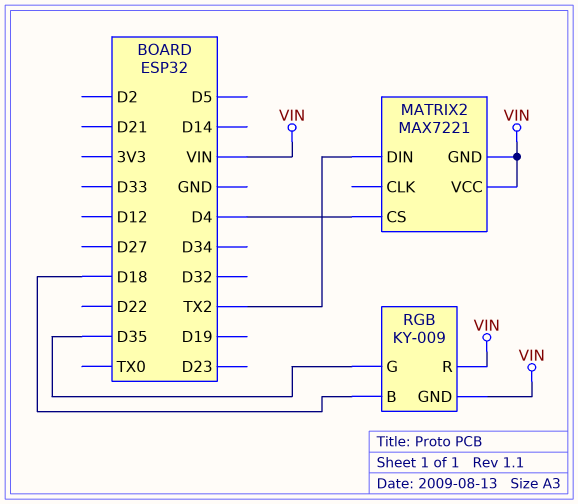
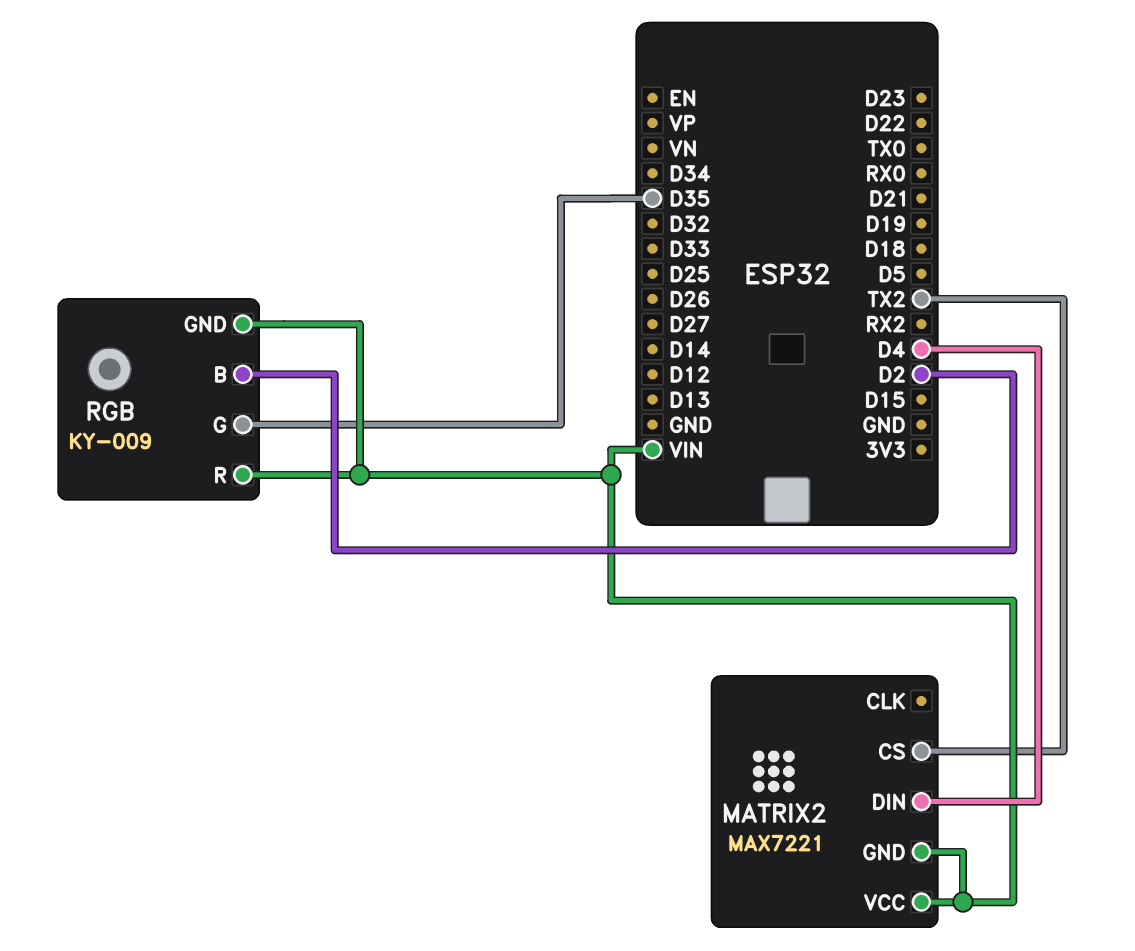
MATRIX2 pin CS: D4 -> TX2
MATRIX2 pin DIN: TX2 -> D4
RGB pin B: D18 -> D2

